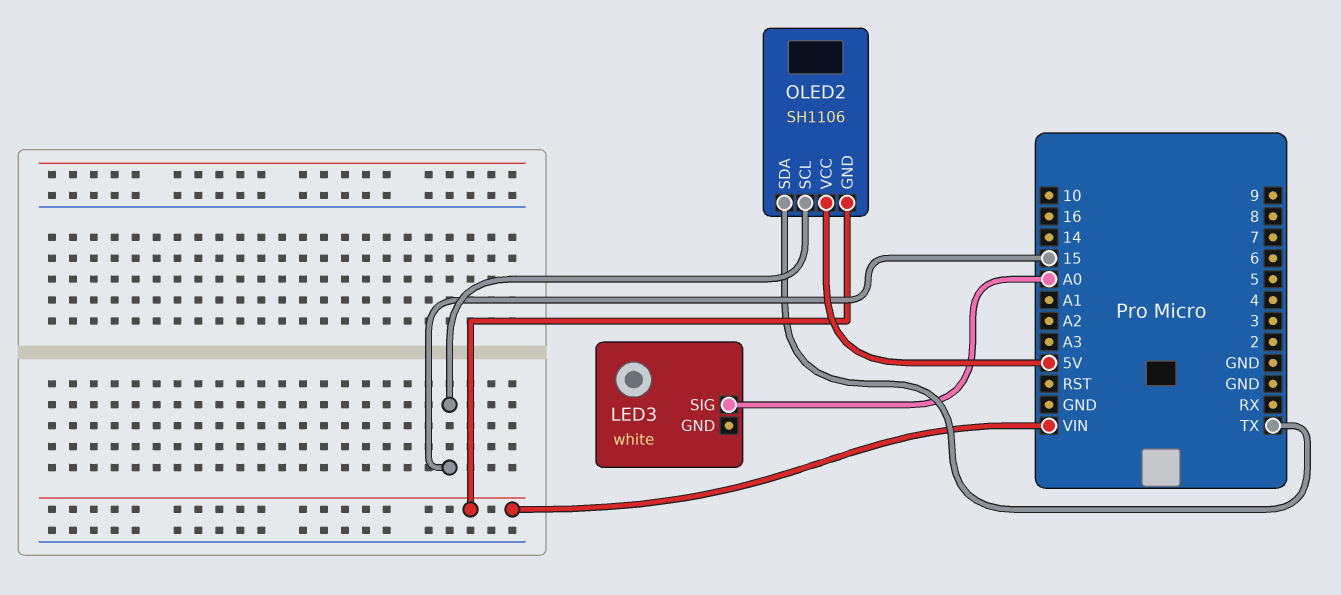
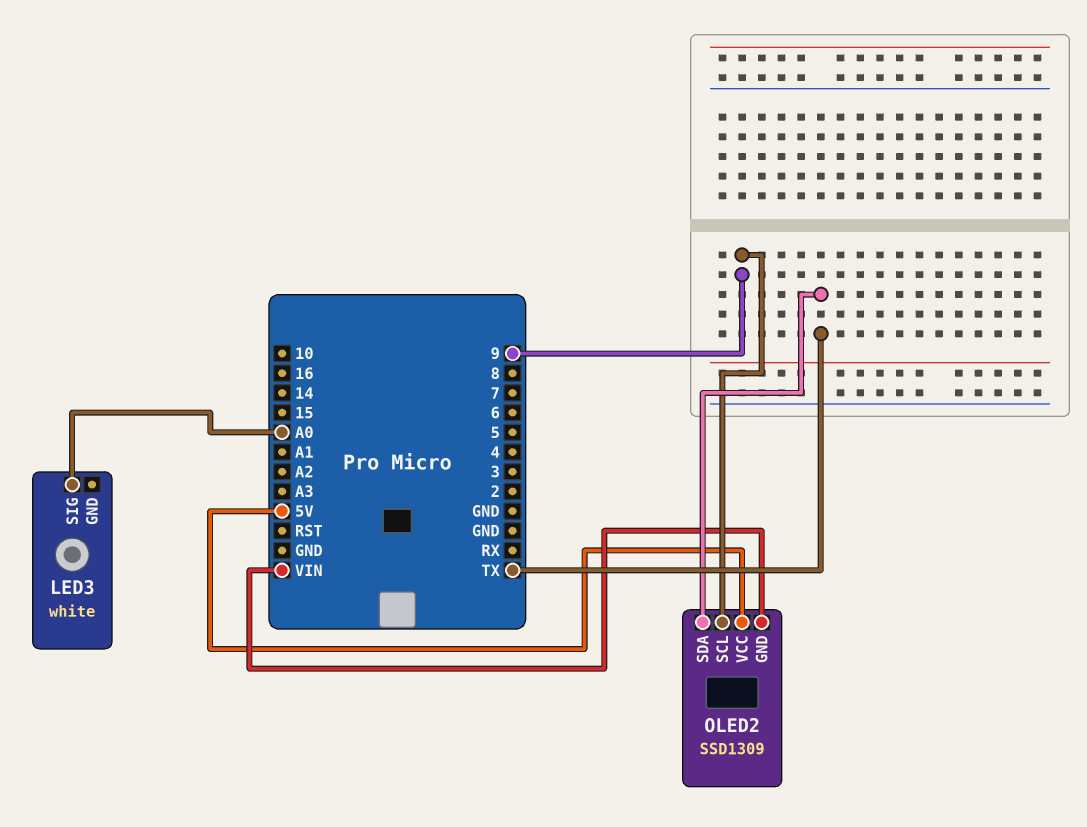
OLED2: SH1106 -> SSD1309
OLED2 pin SCL: 15 -> 9

